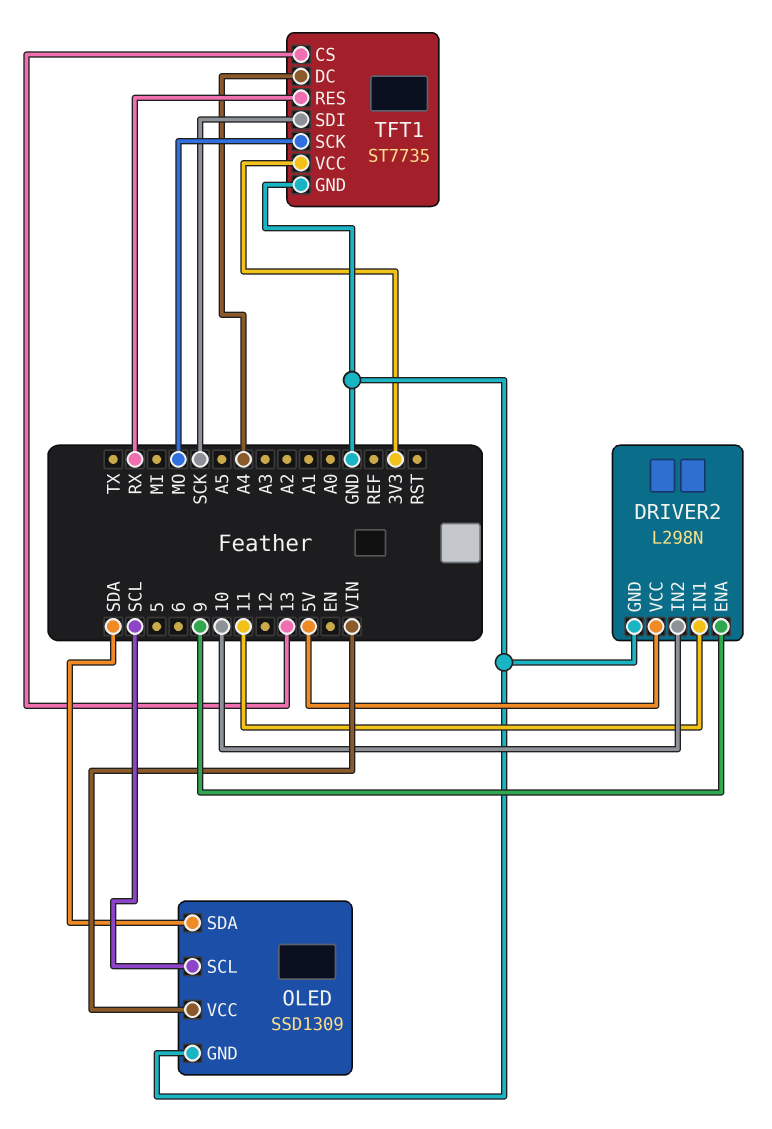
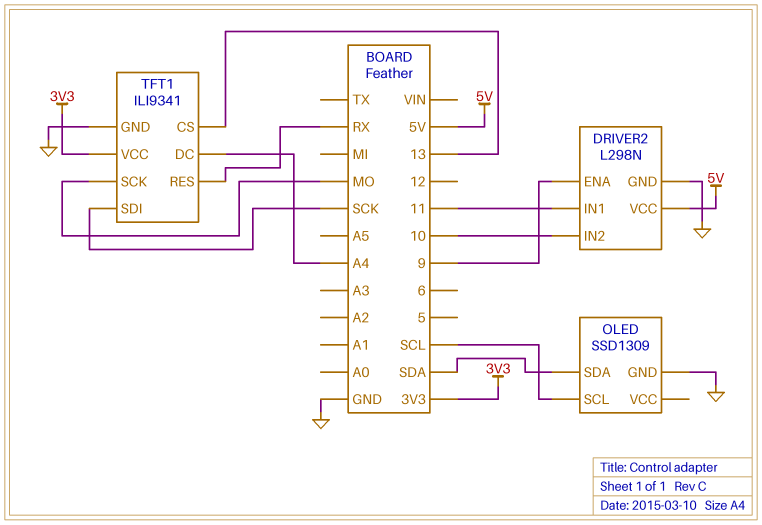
OLED pin VCC: VIN -> none
TFT1: ST7735 -> ILI9341

